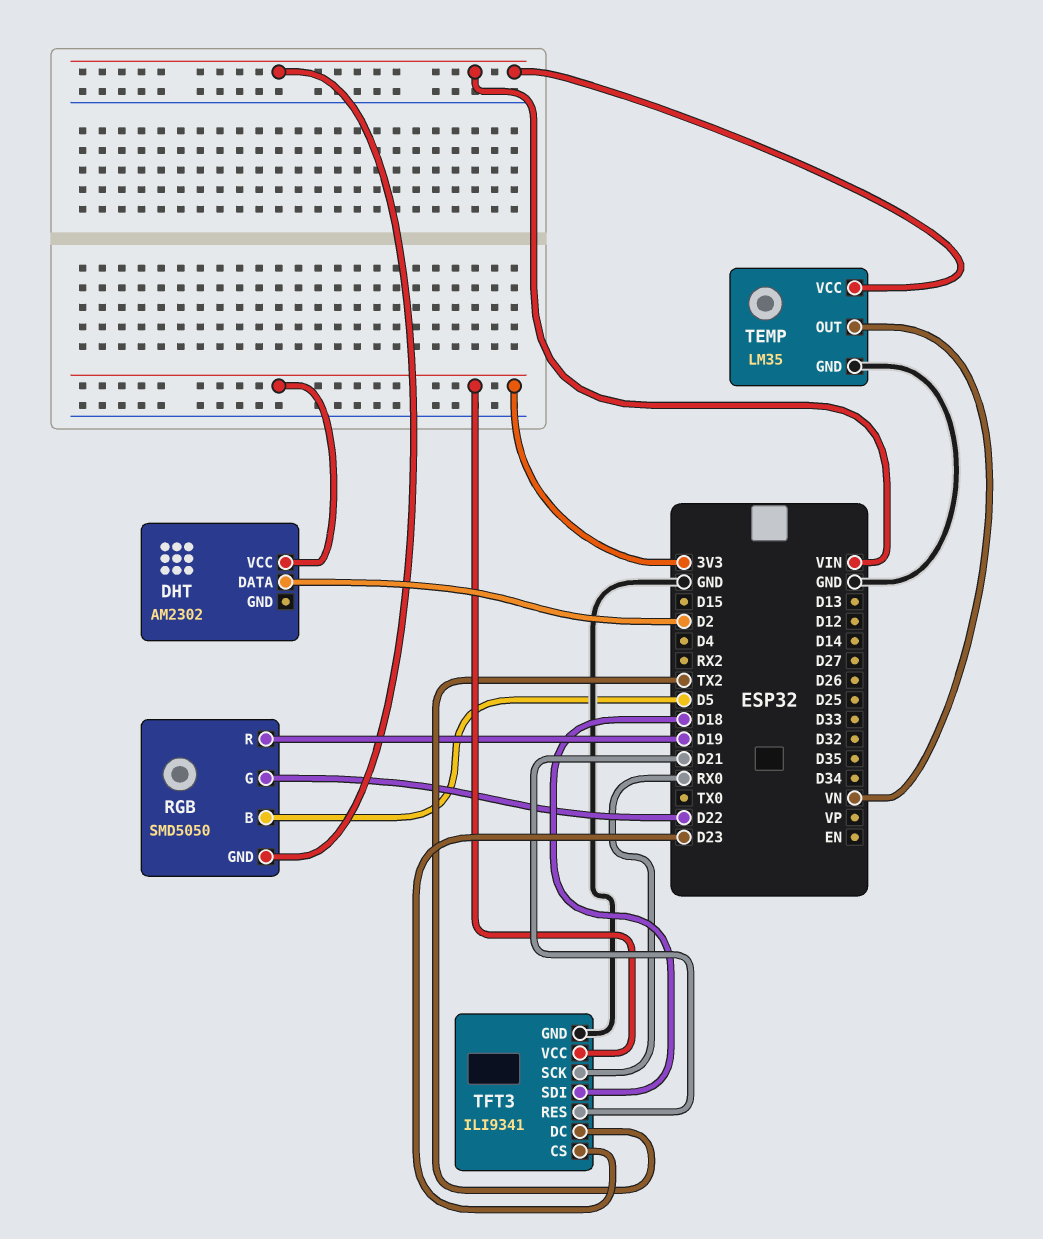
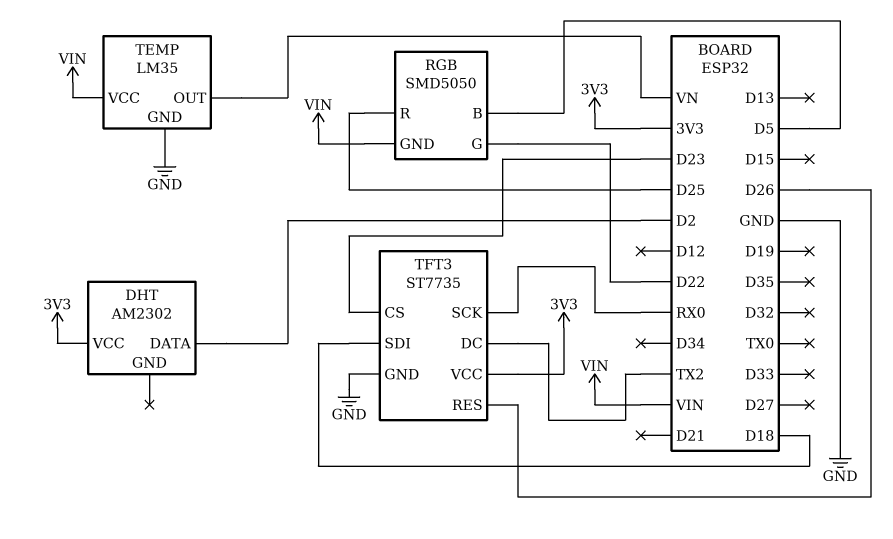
RGB pin R: D19 -> D25
TFT3: ILI9341 -> ST7735
TFT3 pin RES: D21 -> D26

